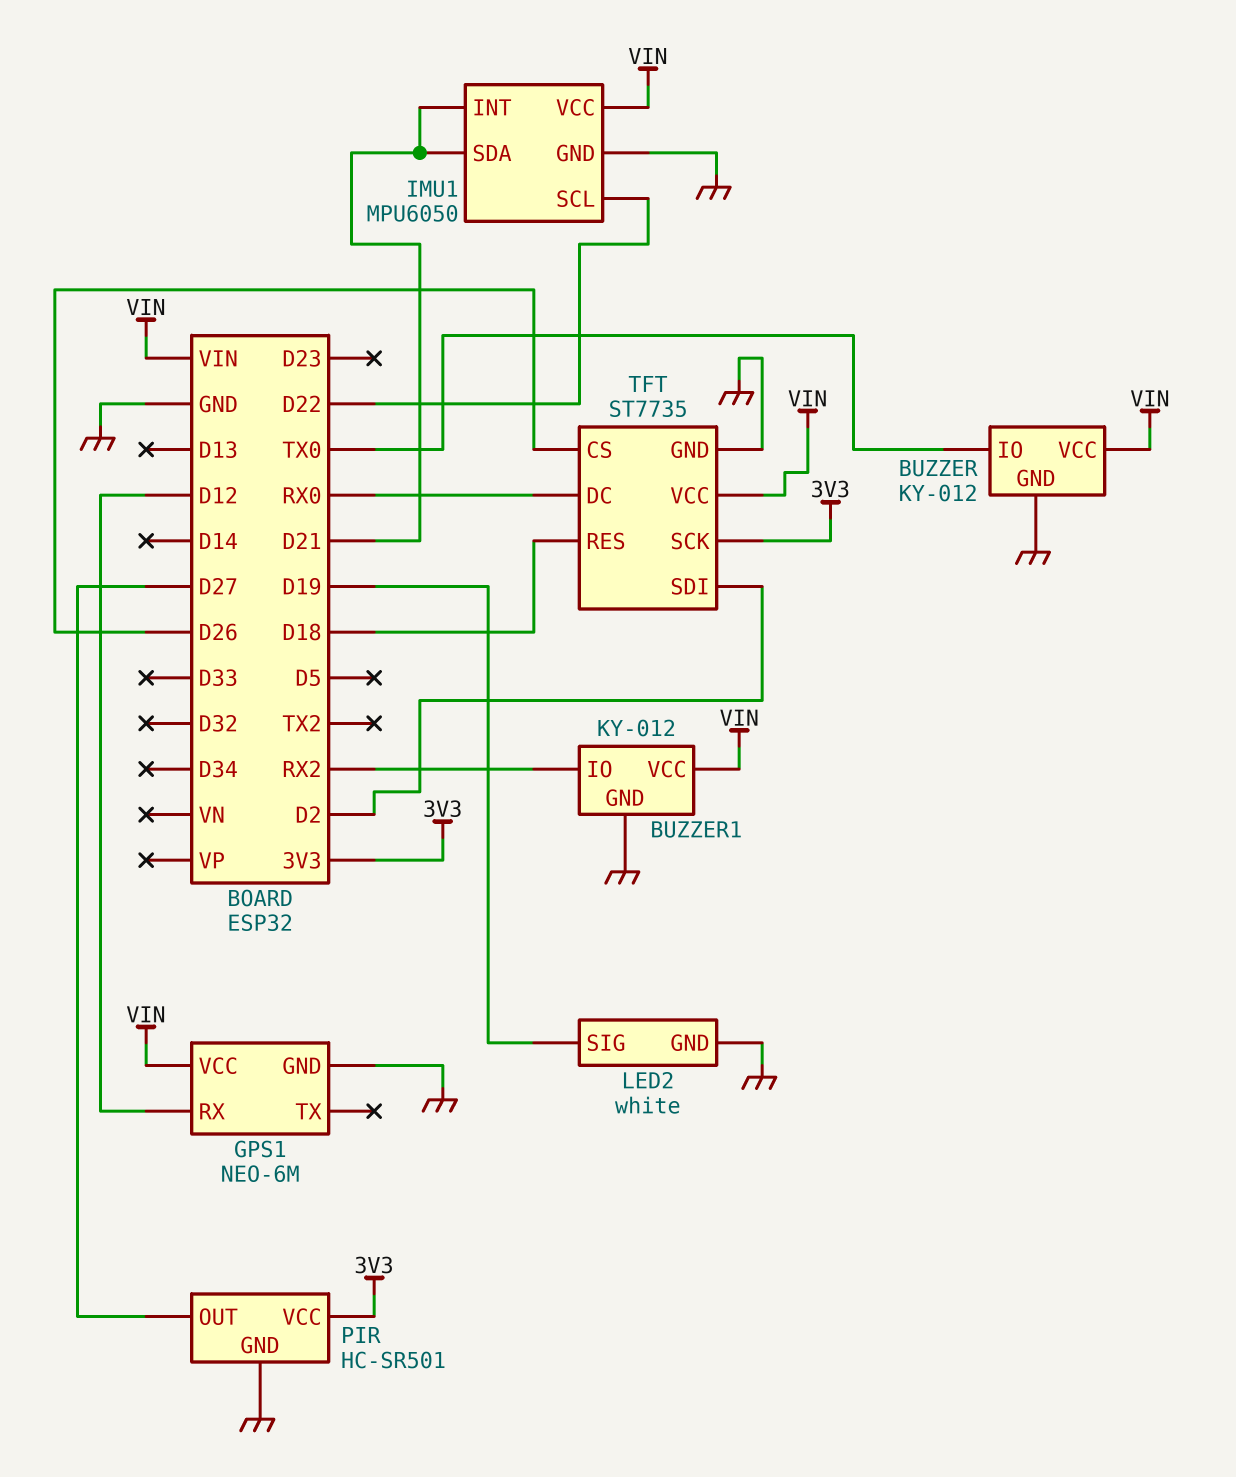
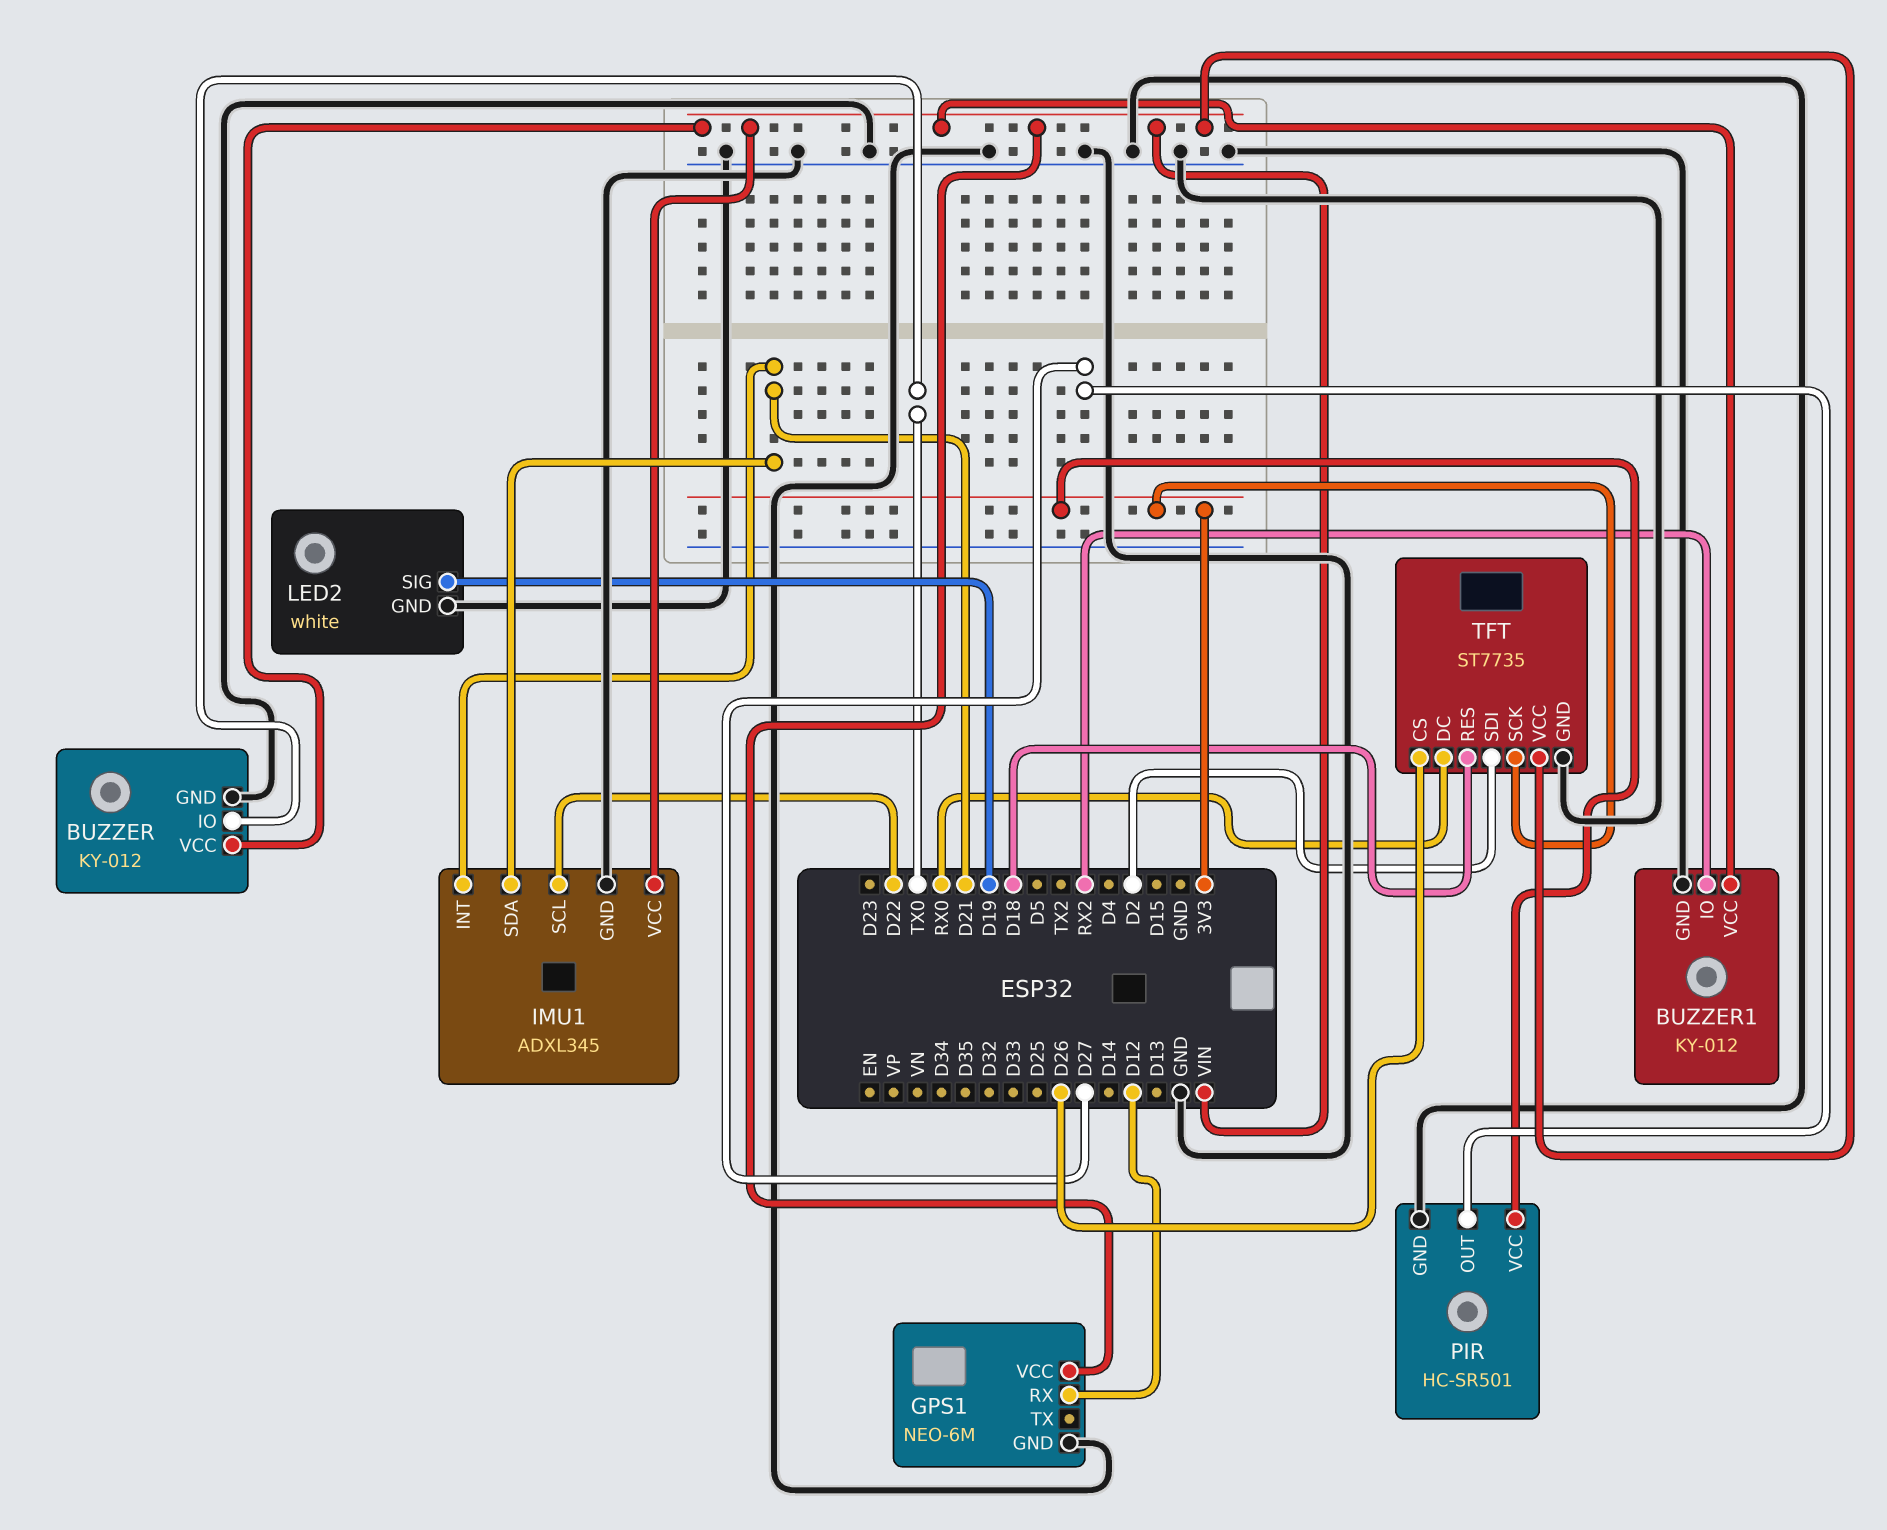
IMU1: MPU6050 -> ADXL345

